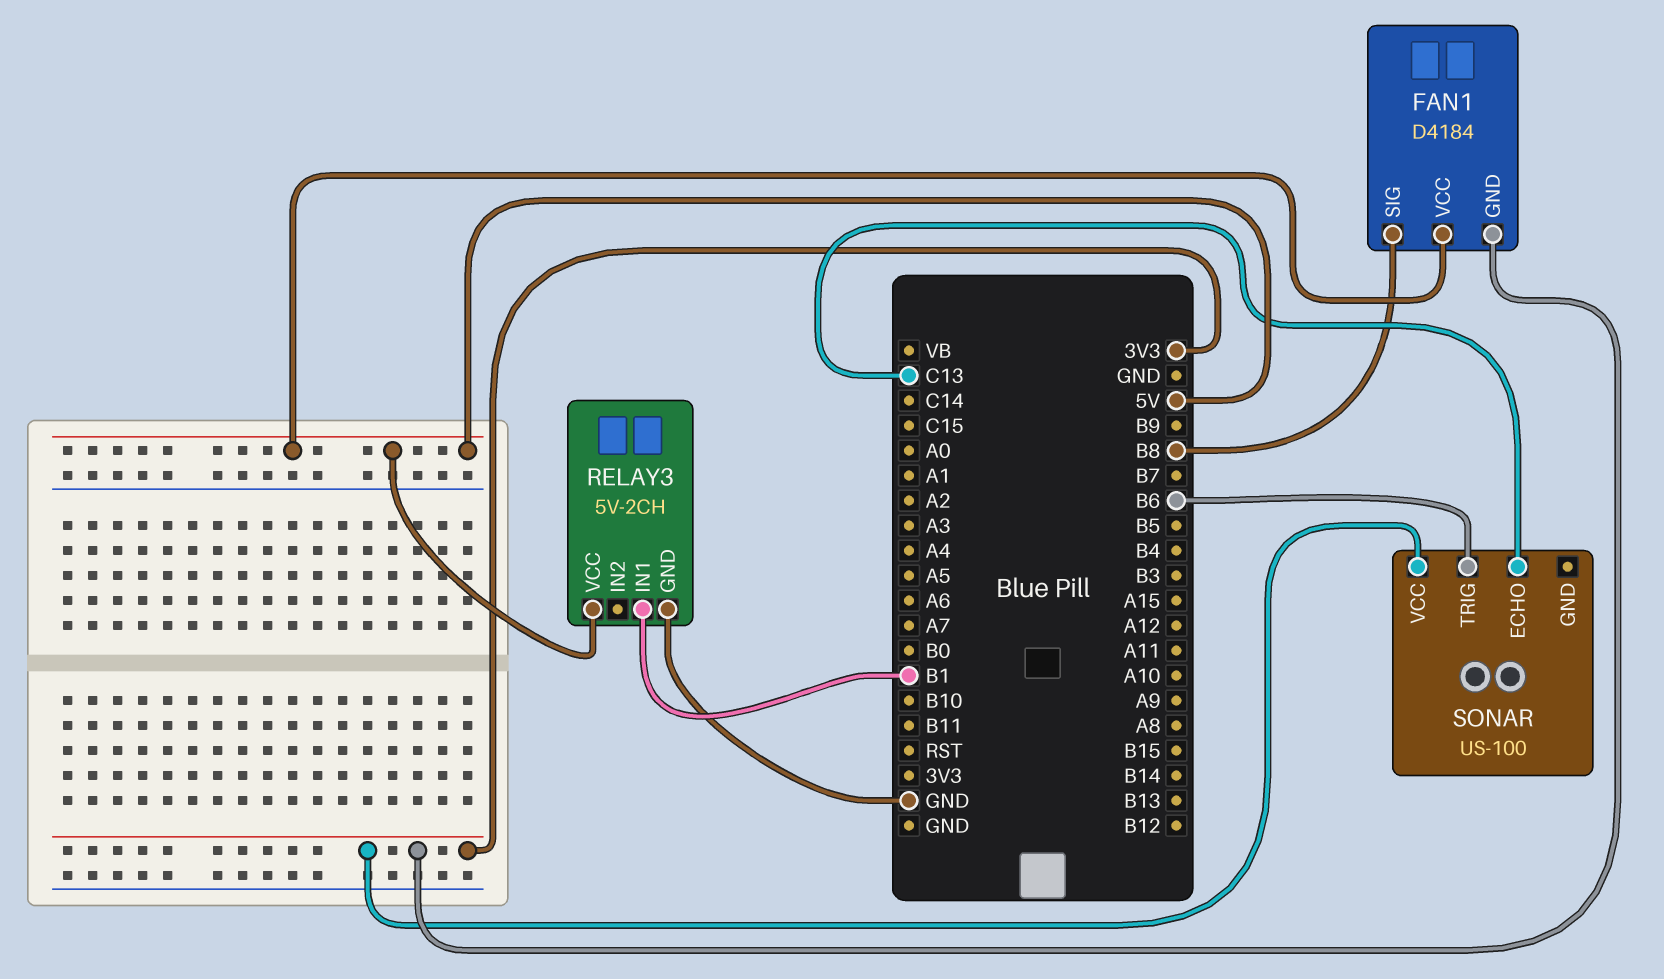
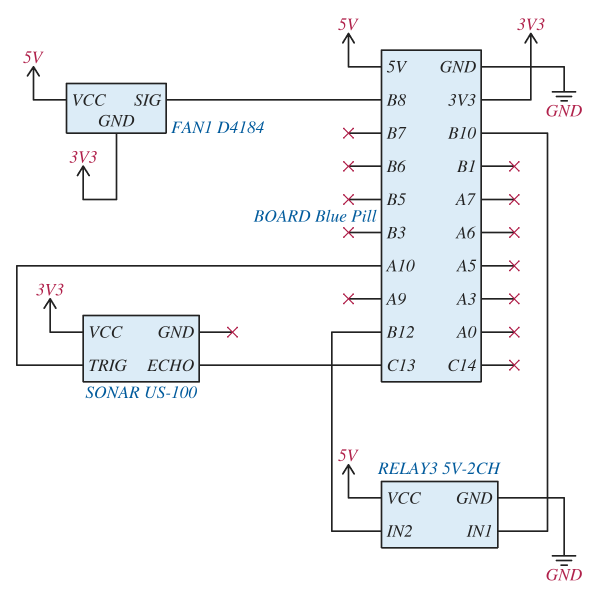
RELAY3 pin IN1: B1 -> B10
RELAY3 pin IN2: none -> B12
SONAR pin TRIG: B6 -> A10

